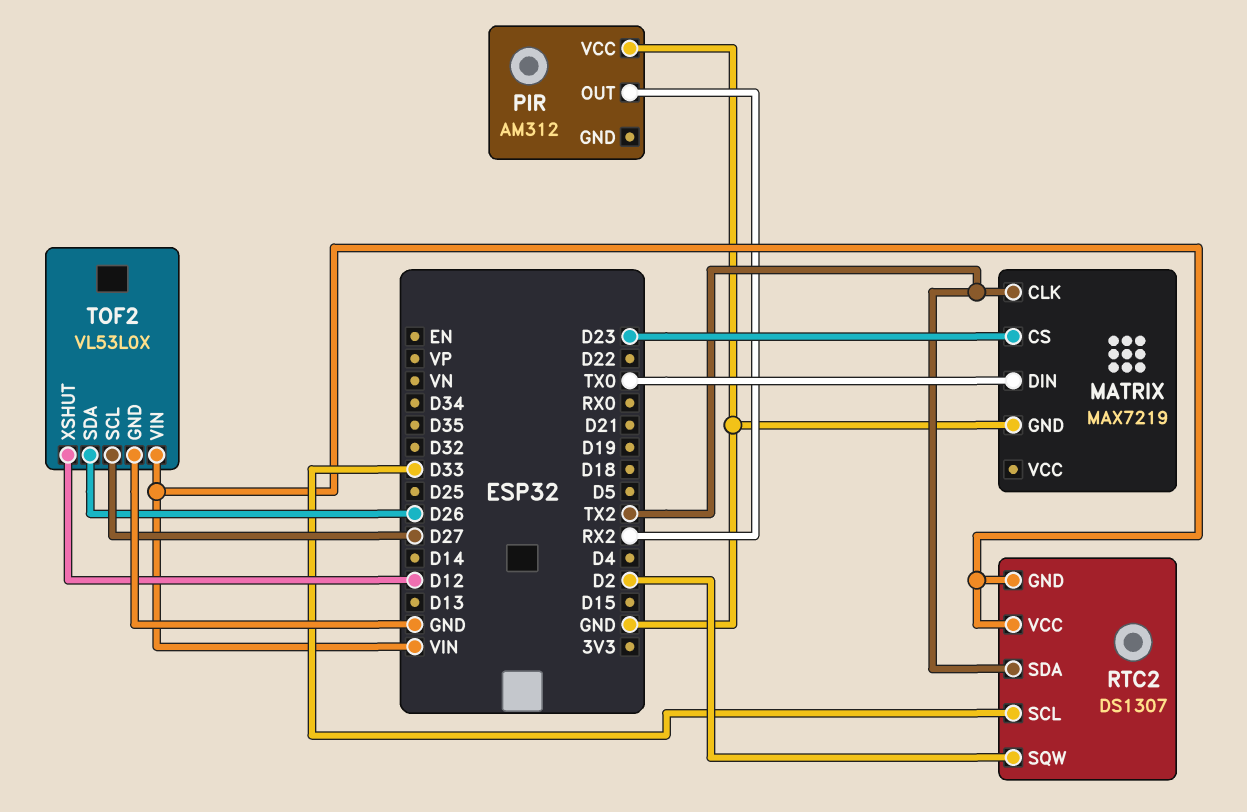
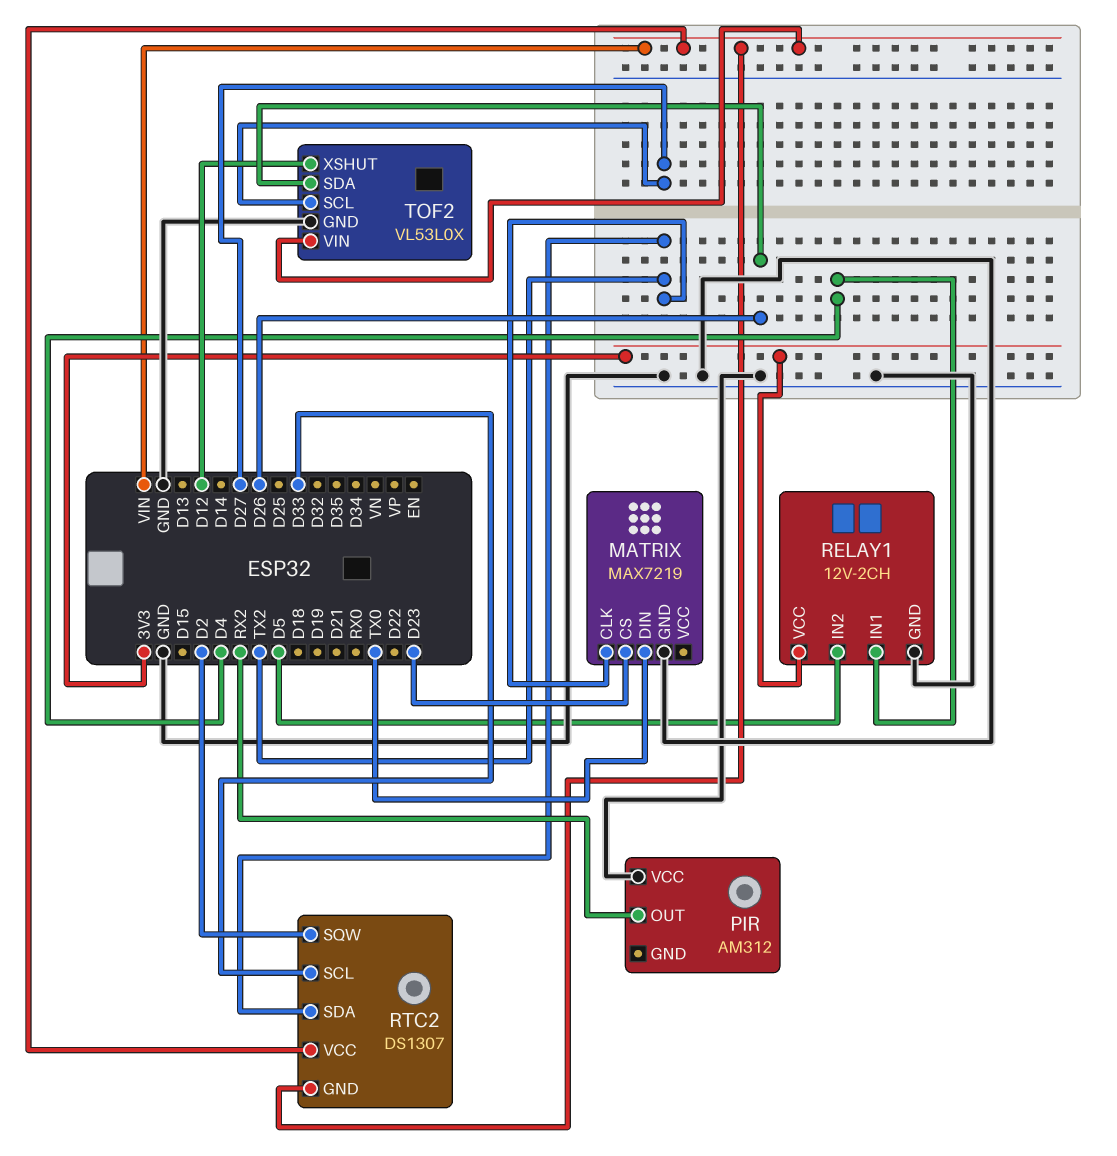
RELAY1: none -> 12V-2CH
RELAY1 pin GND: none -> GND
RELAY1 pin IN1: none -> D4
RELAY1 pin IN2: none -> D5
RELAY1 pin VCC: none -> 3V3

